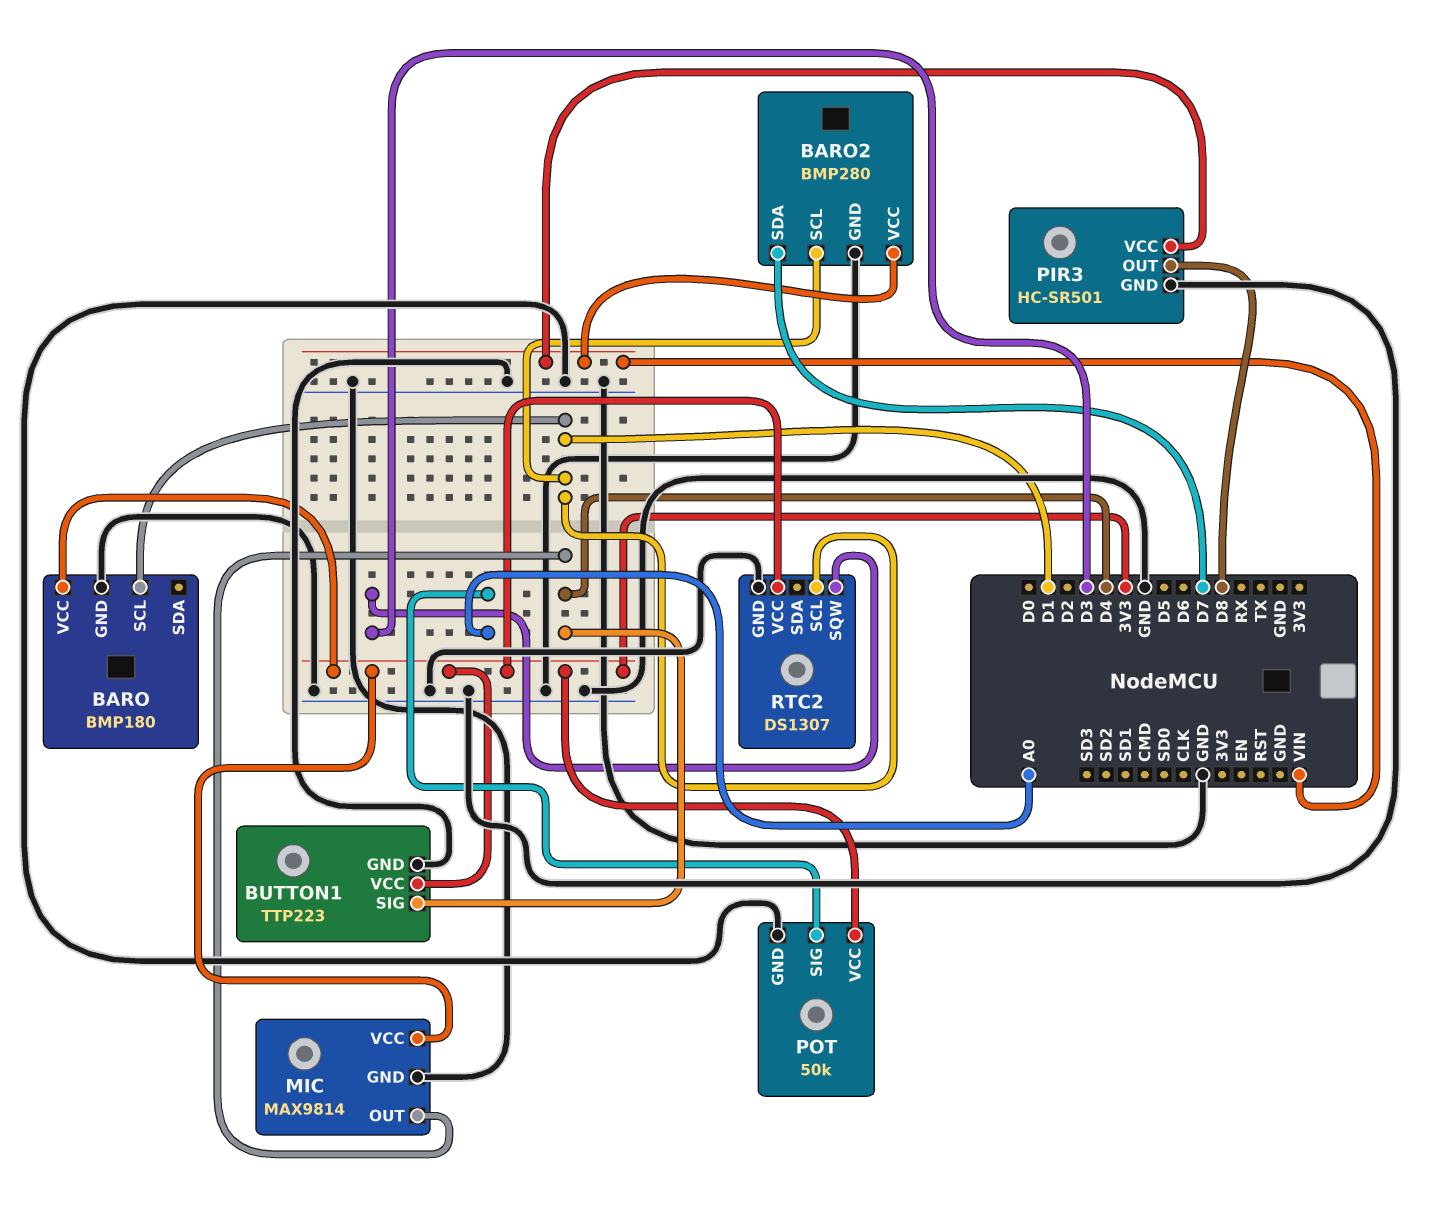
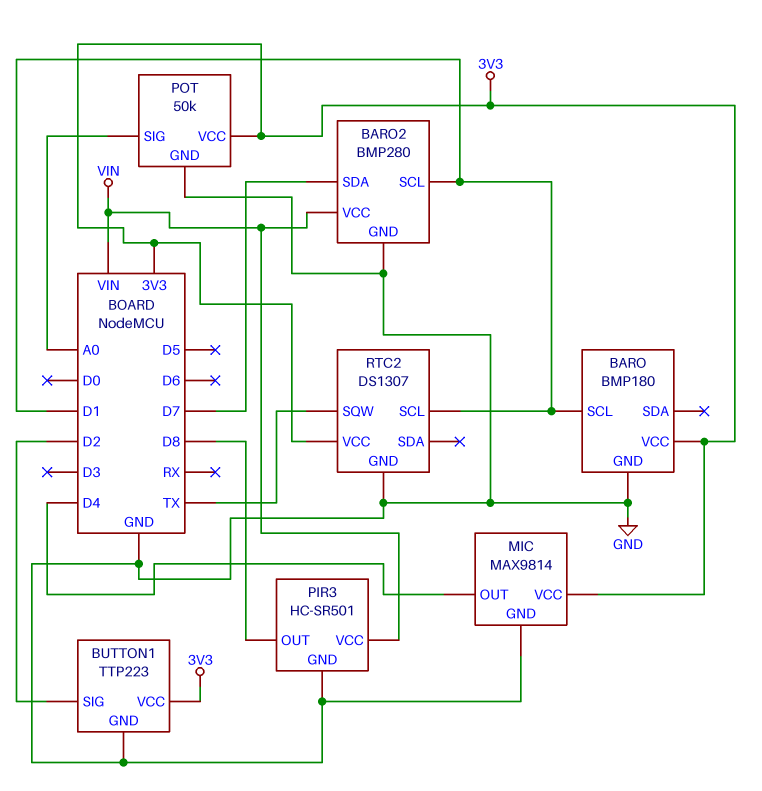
BUTTON1 pin SIG: D4 -> D2
RTC2 pin SQW: D3 -> TX

